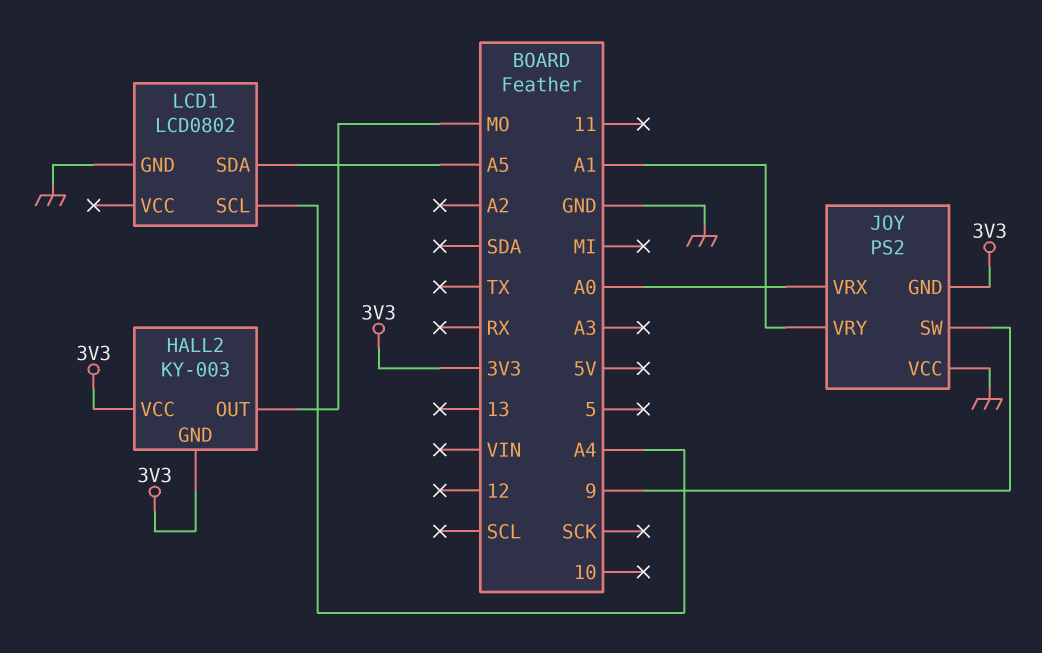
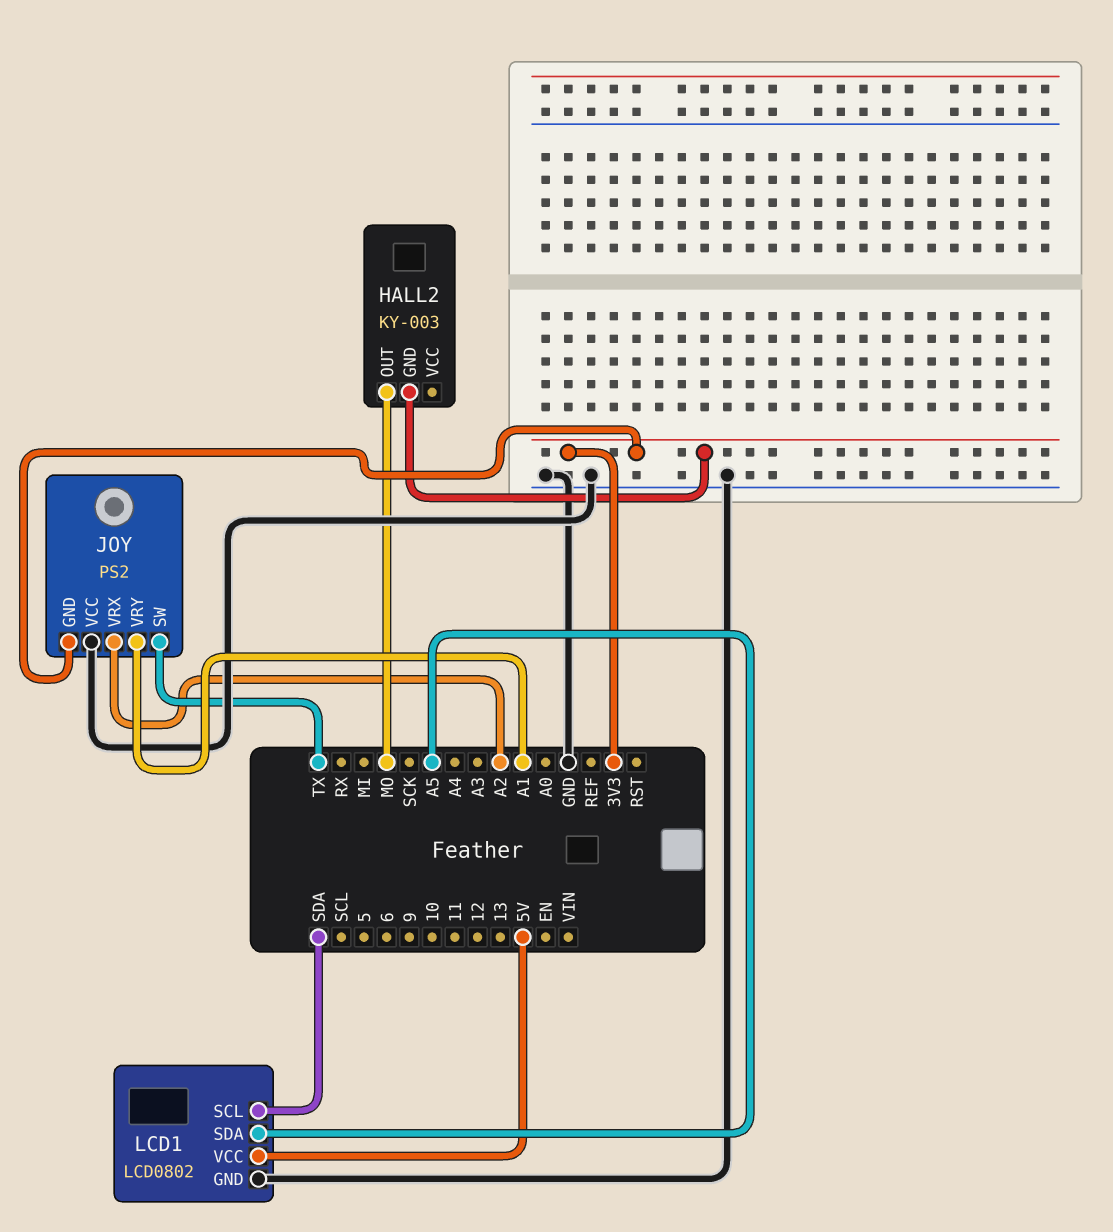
HALL2 pin VCC: 3V3 -> none
JOY pin SW: 9 -> TX
JOY pin VRX: A0 -> A2
LCD1 pin SCL: A4 -> SDA
LCD1 pin VCC: none -> 5V

